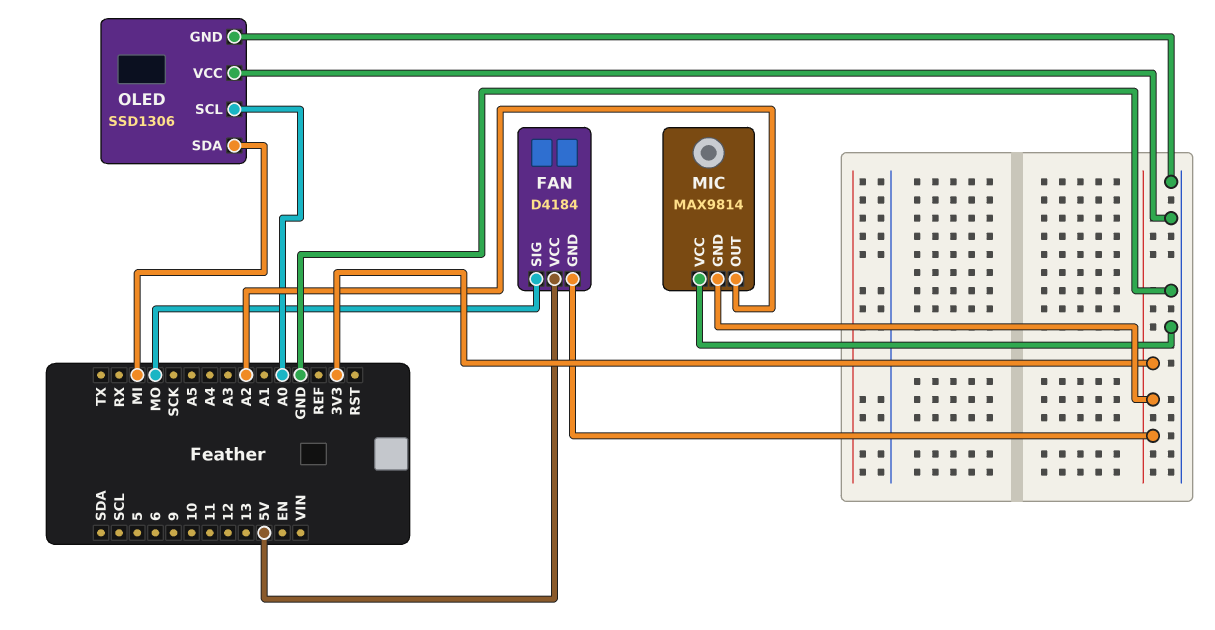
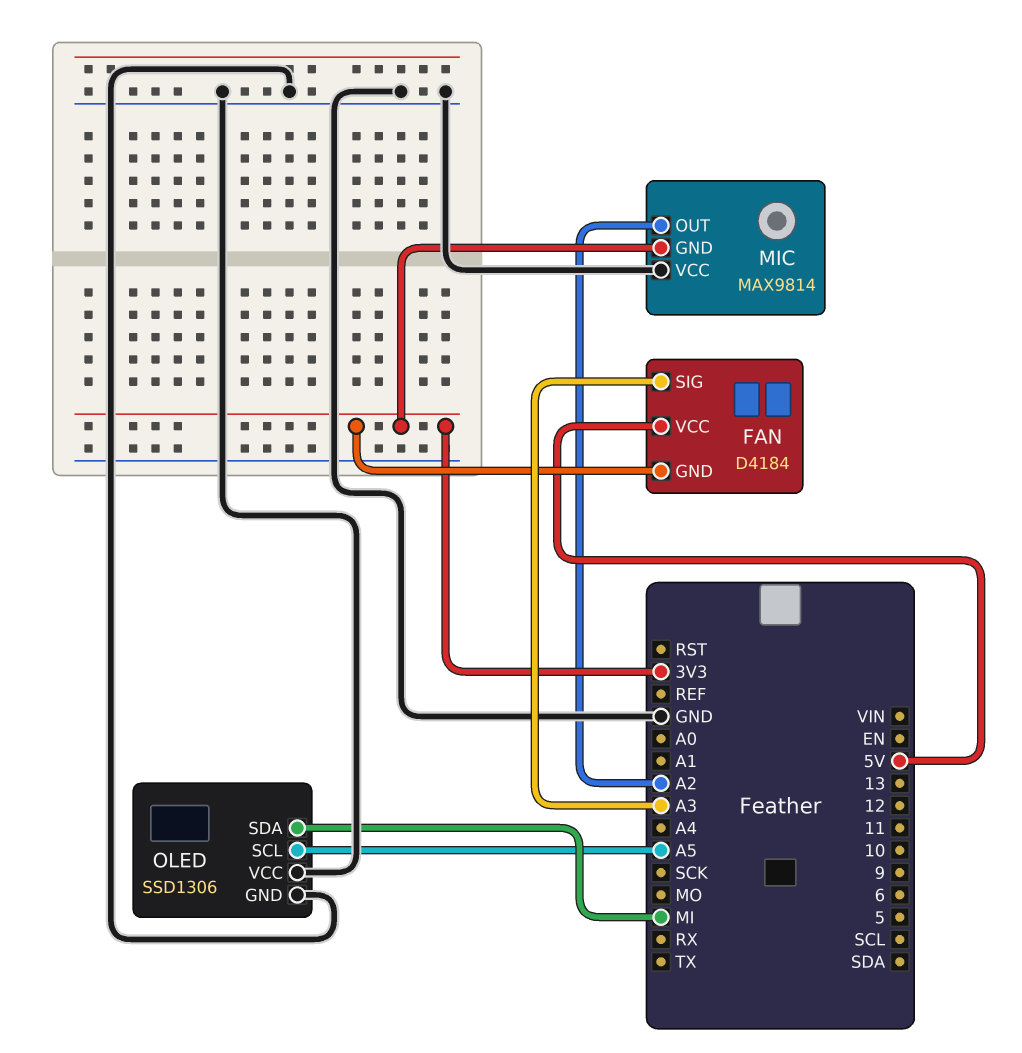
FAN pin SIG: MO -> A3
OLED pin SCL: A0 -> A5

